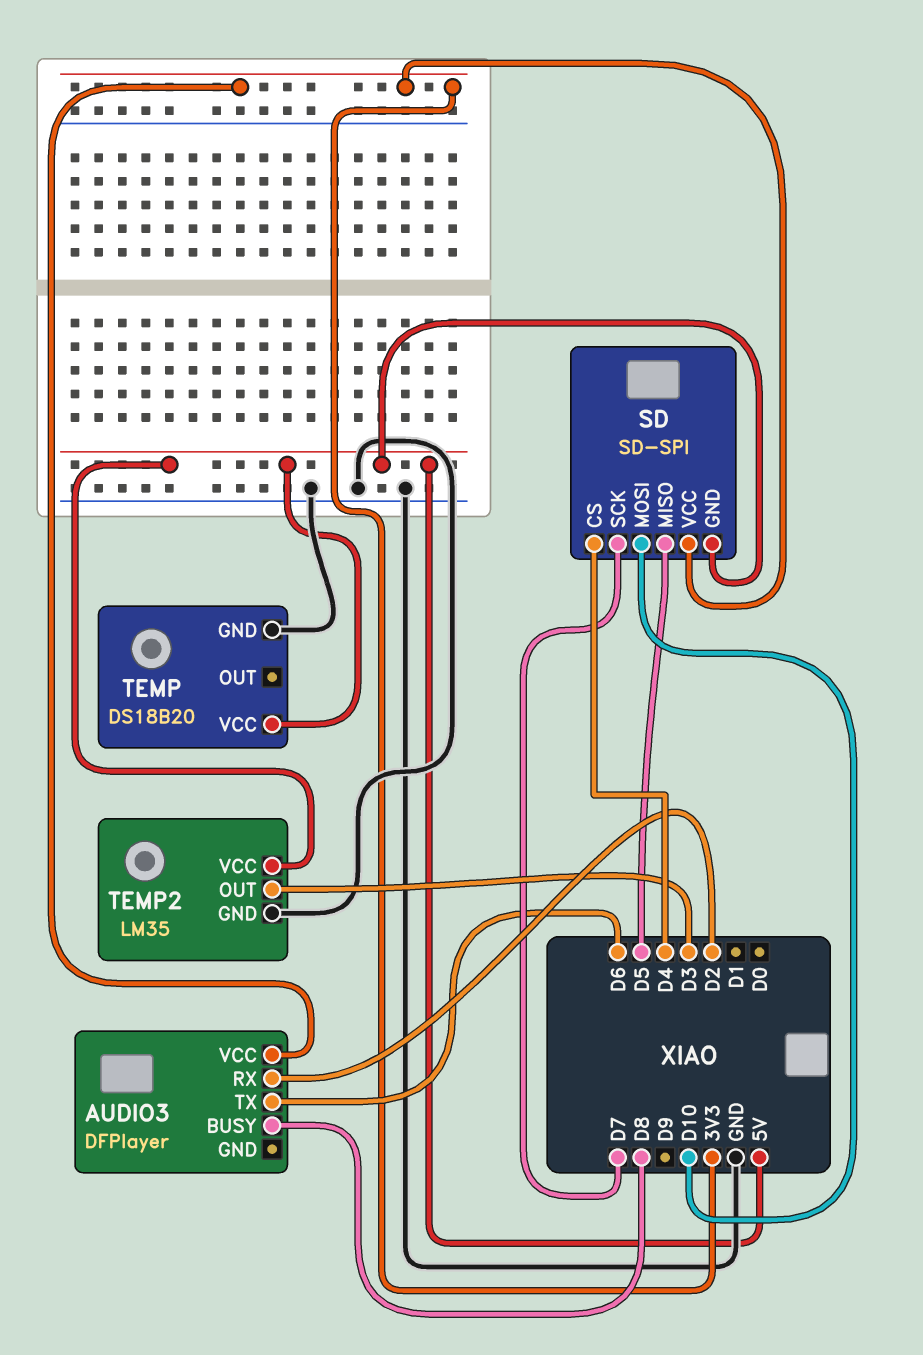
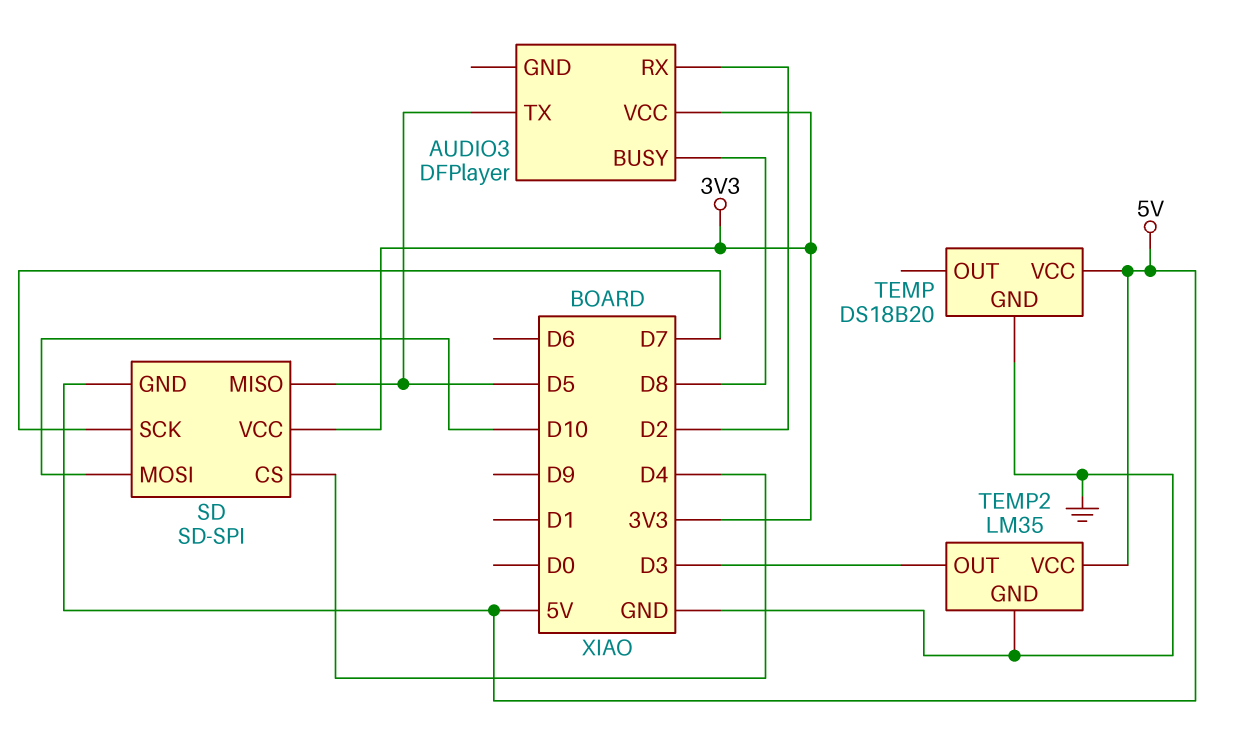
AUDIO3 pin TX: D6 -> D5

